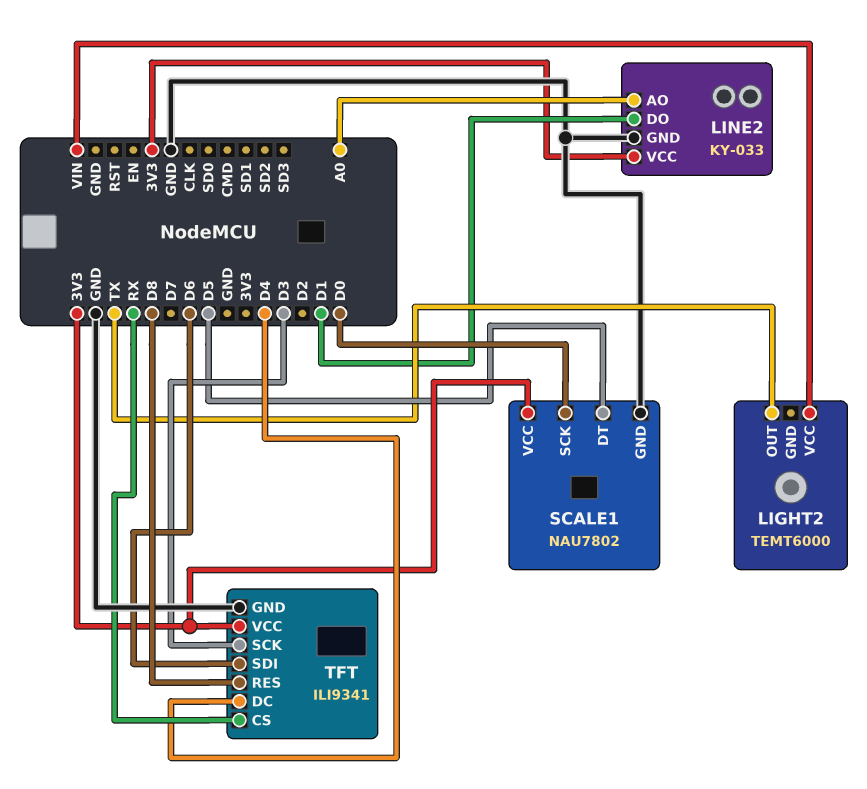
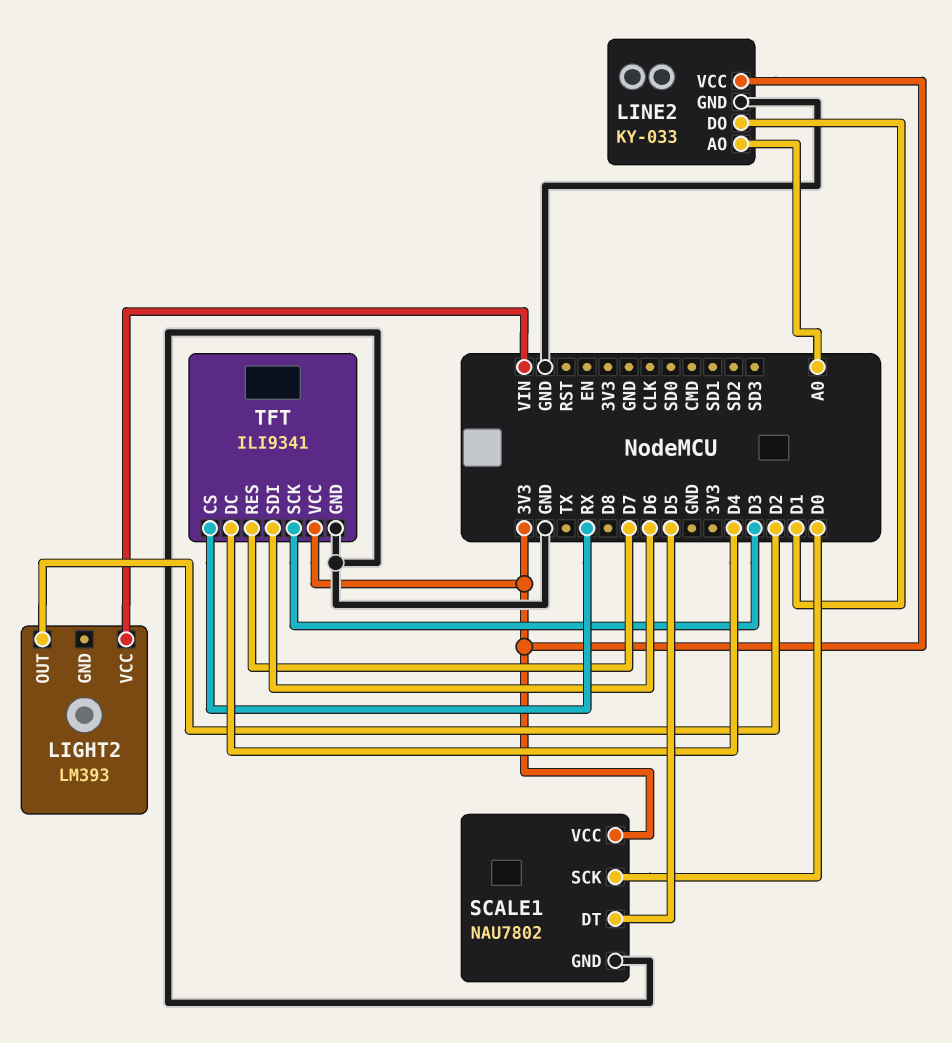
LIGHT2: TEMT6000 -> LM393
LIGHT2 pin OUT: TX -> D2
TFT pin RES: D8 -> D7

